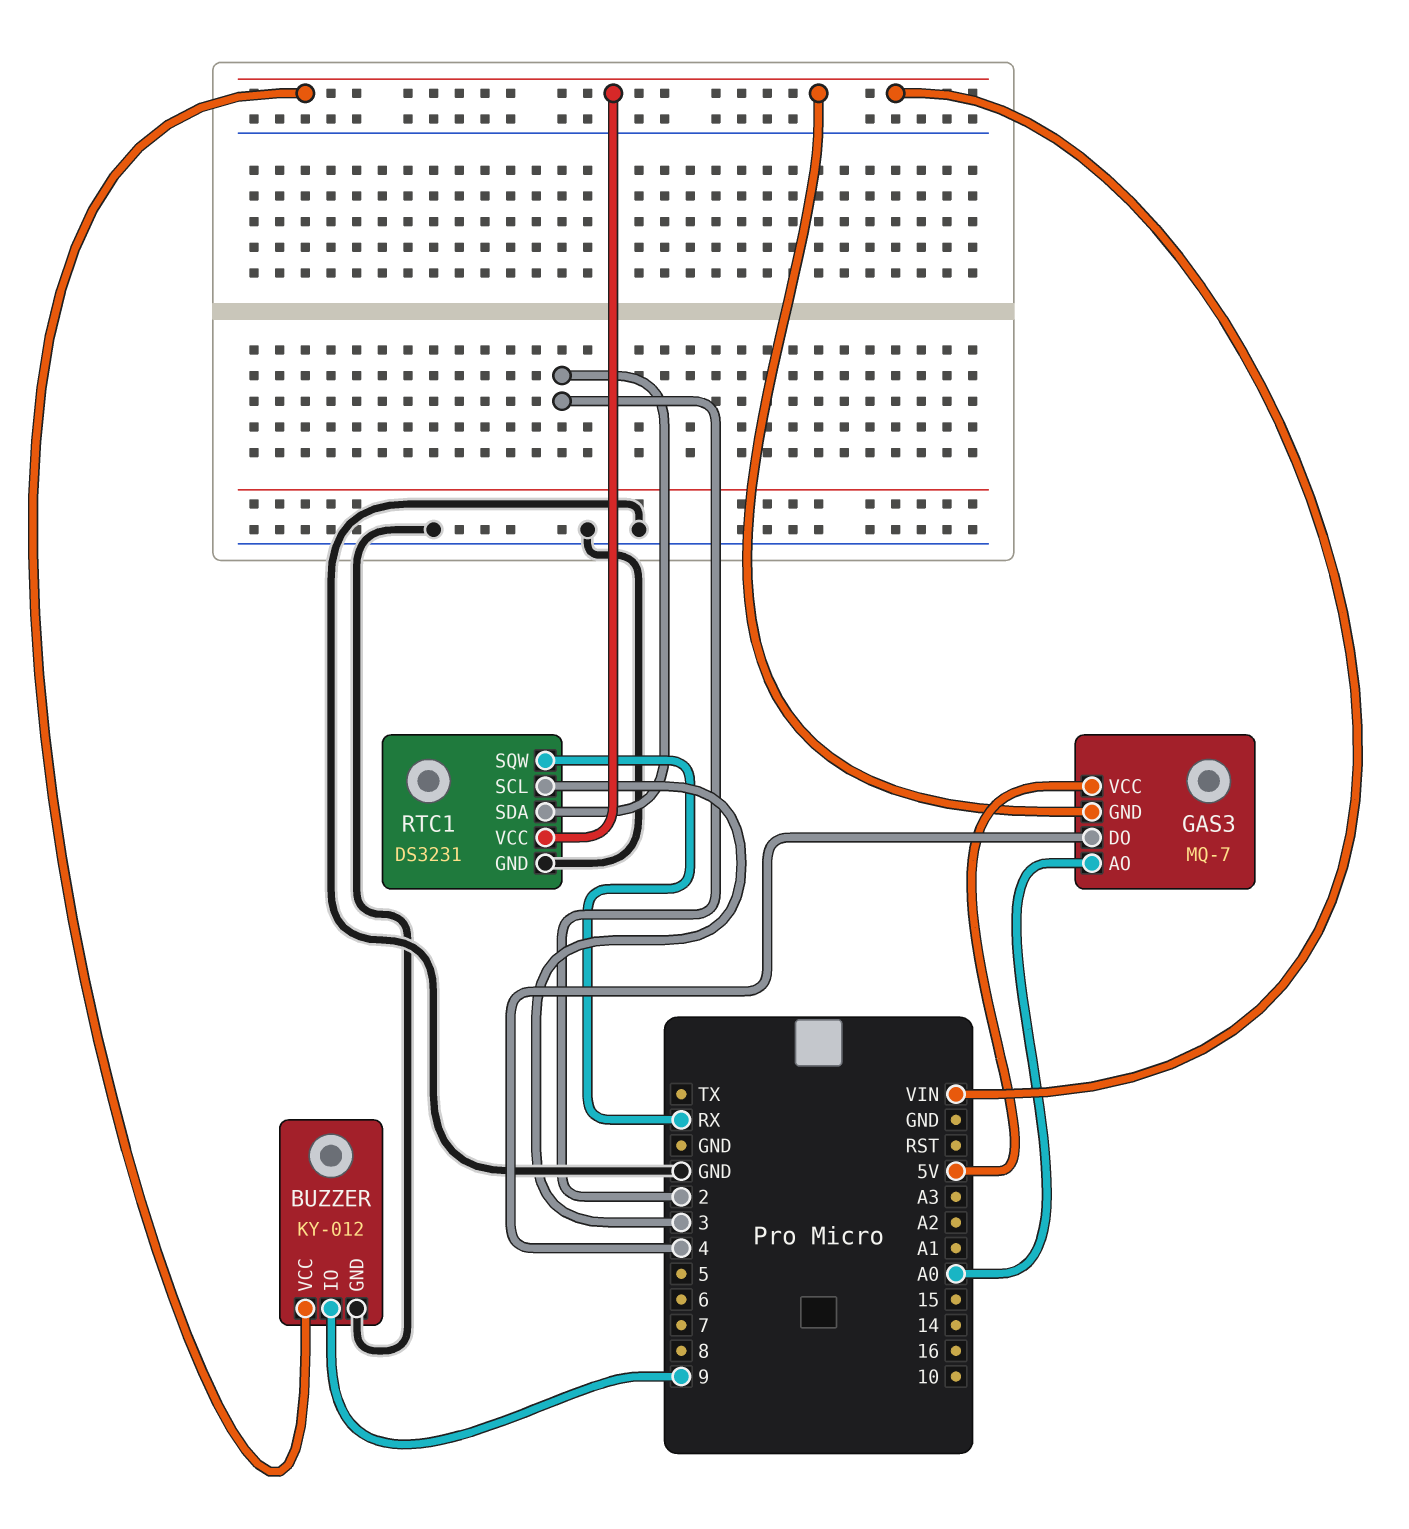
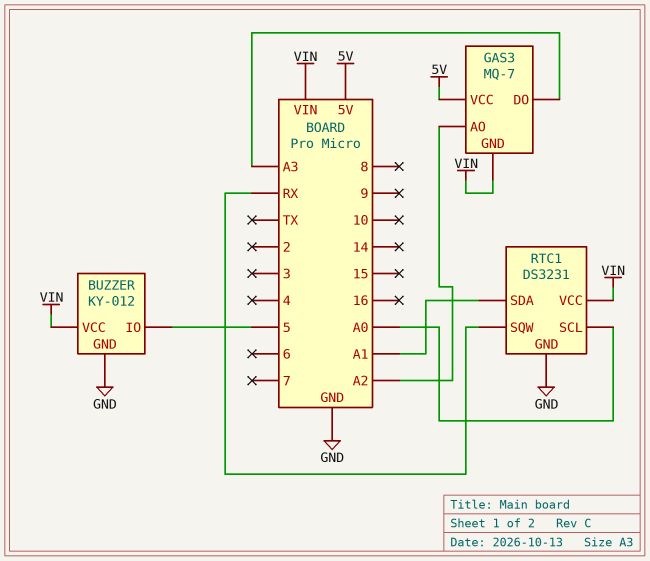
BUZZER pin IO: 9 -> 5
GAS3 pin AO: A0 -> A2
GAS3 pin DO: 4 -> A3
RTC1 pin SCL: 3 -> A0
RTC1 pin SDA: 2 -> A1

